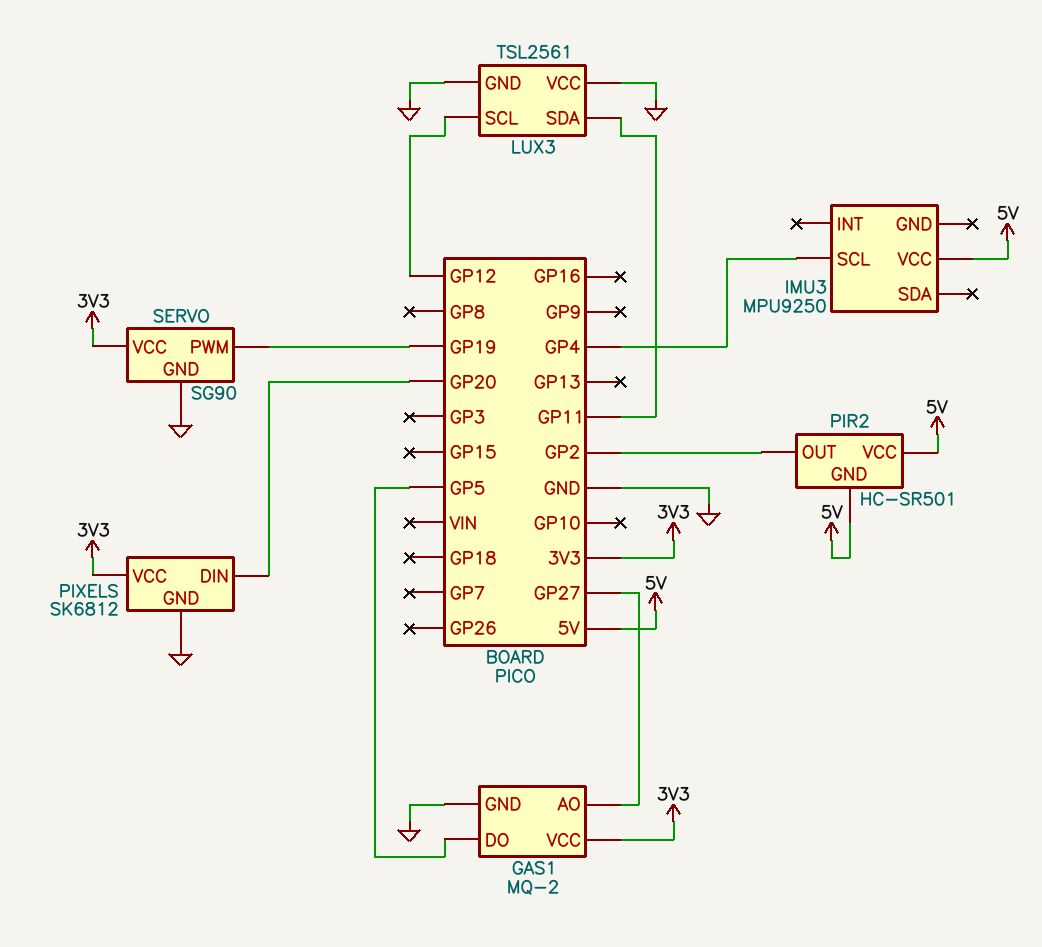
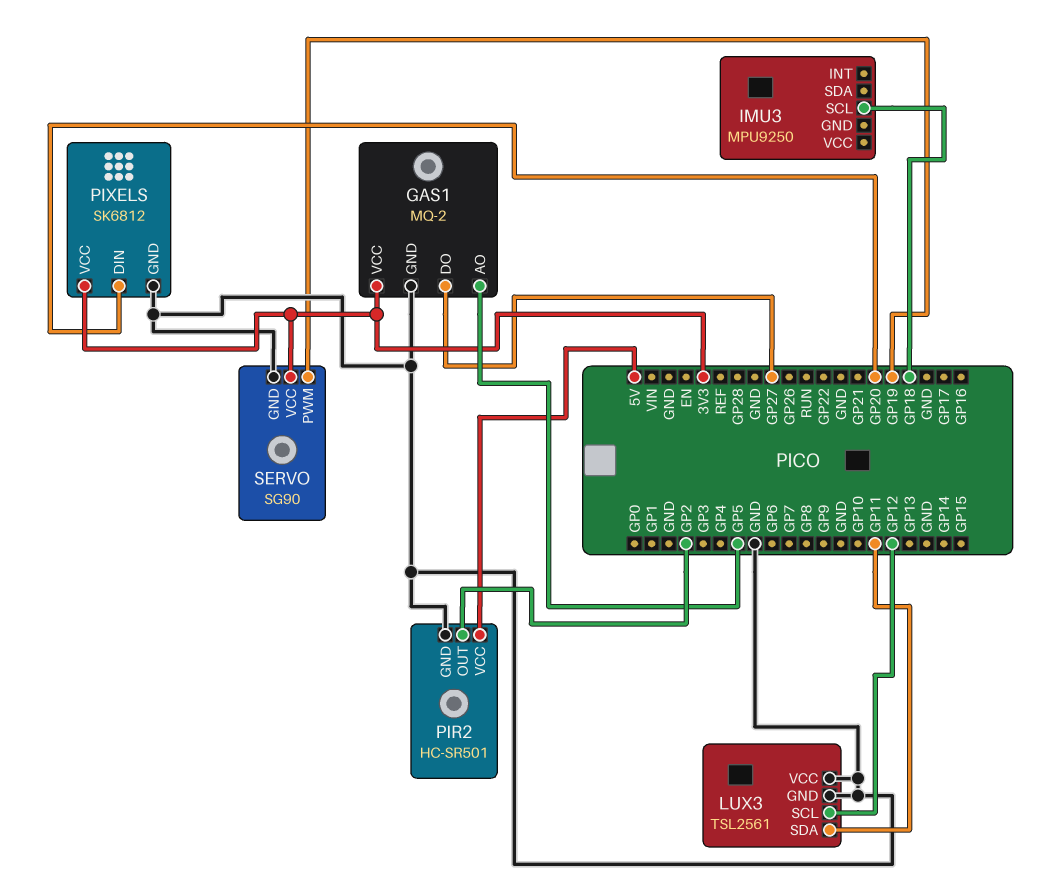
GAS1 pin AO: GP27 -> GP5
GAS1 pin DO: GP5 -> GP27
IMU3 pin SCL: GP4 -> GP18
IMU3 pin VCC: 5V -> none
PIR2 pin GND: 5V -> GND

